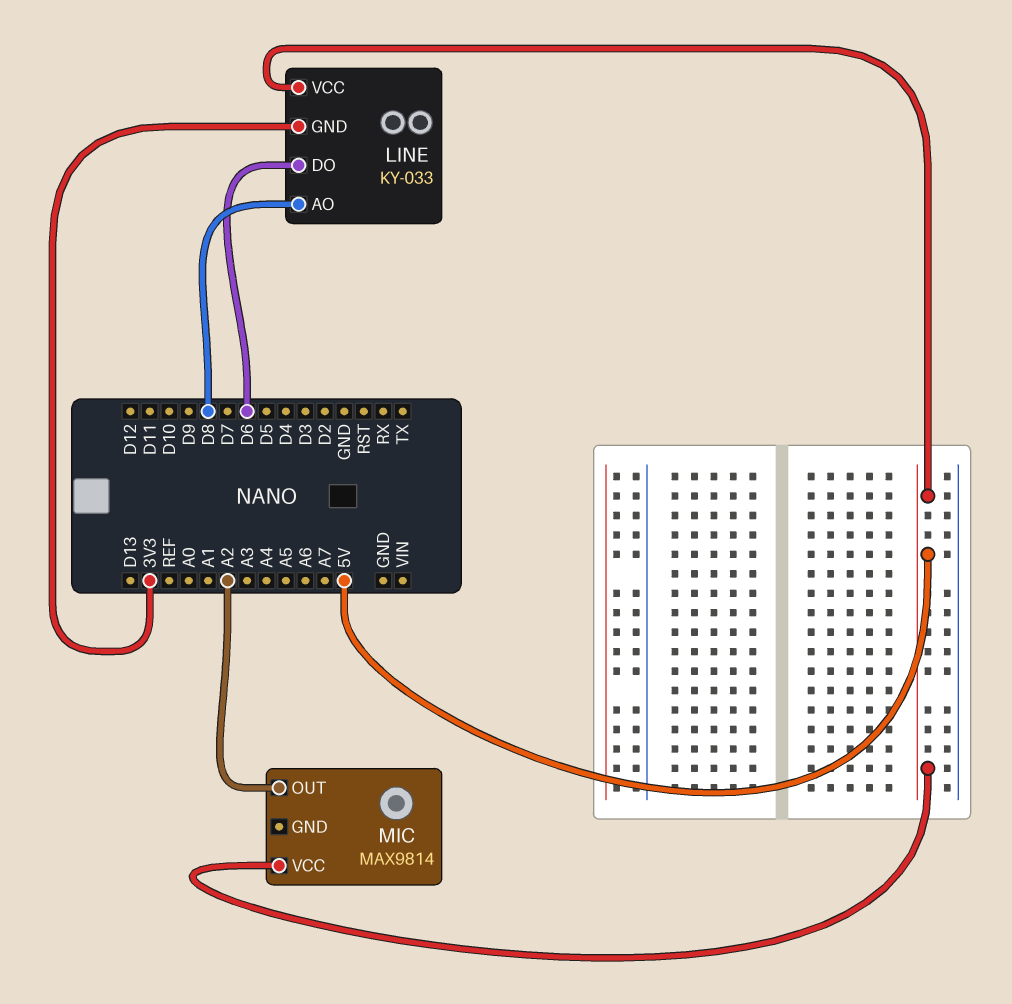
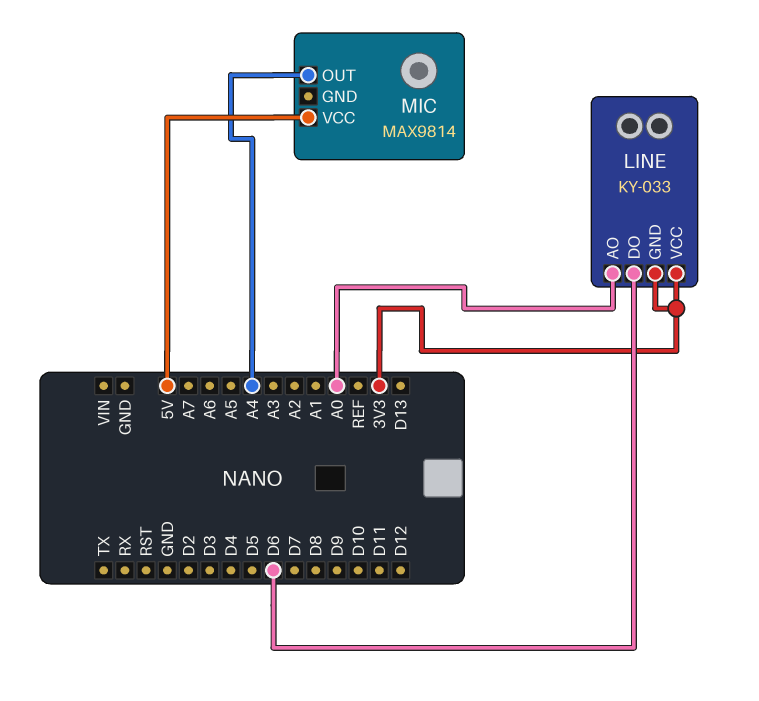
LINE pin AO: D8 -> A0
LINE pin VCC: 5V -> 3V3
MIC pin OUT: A2 -> A4

